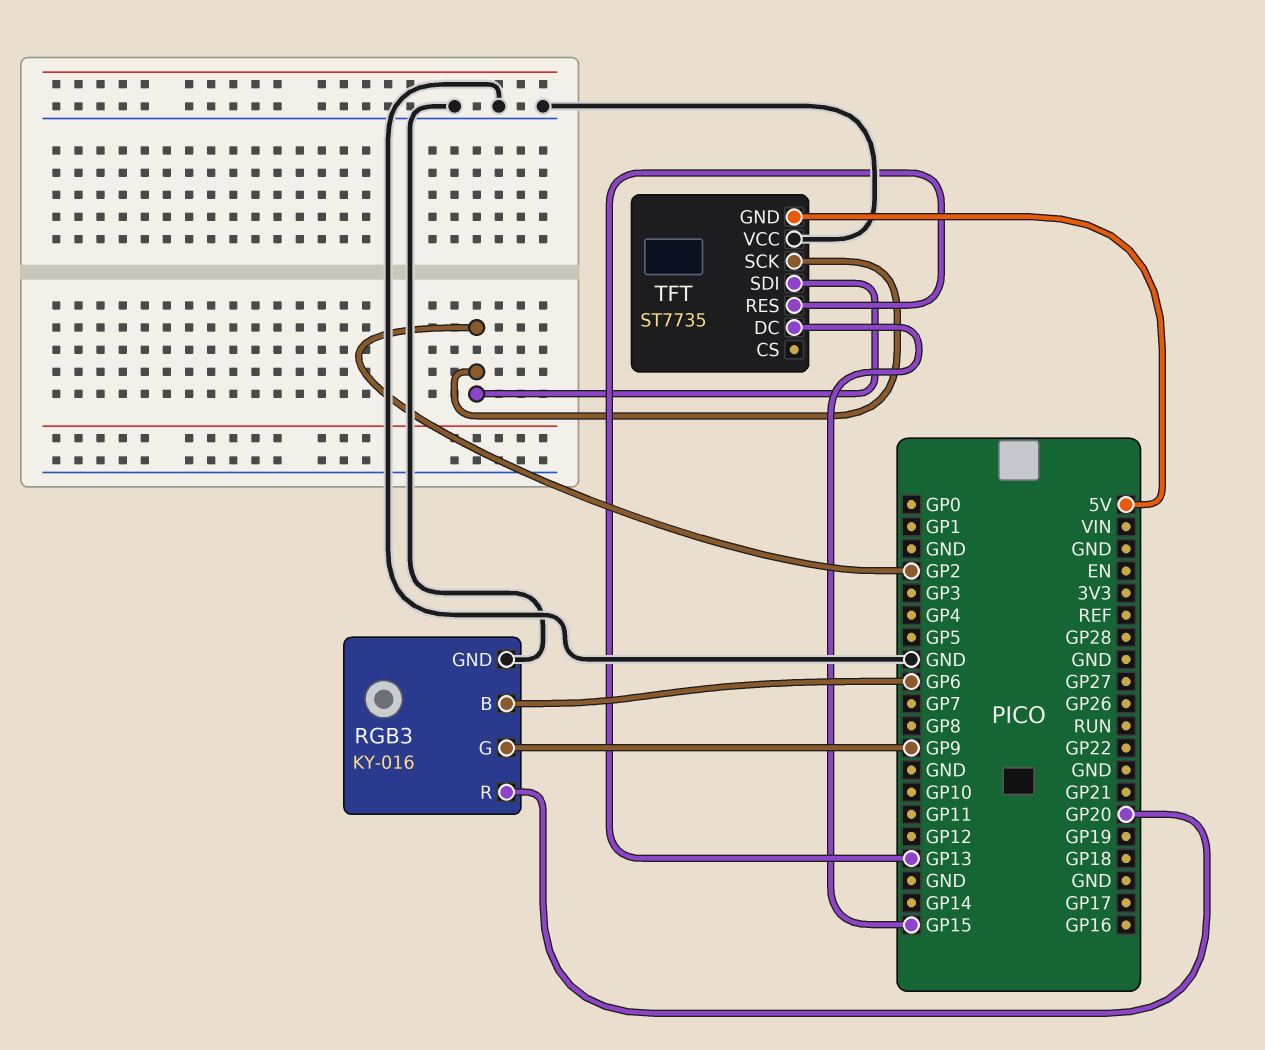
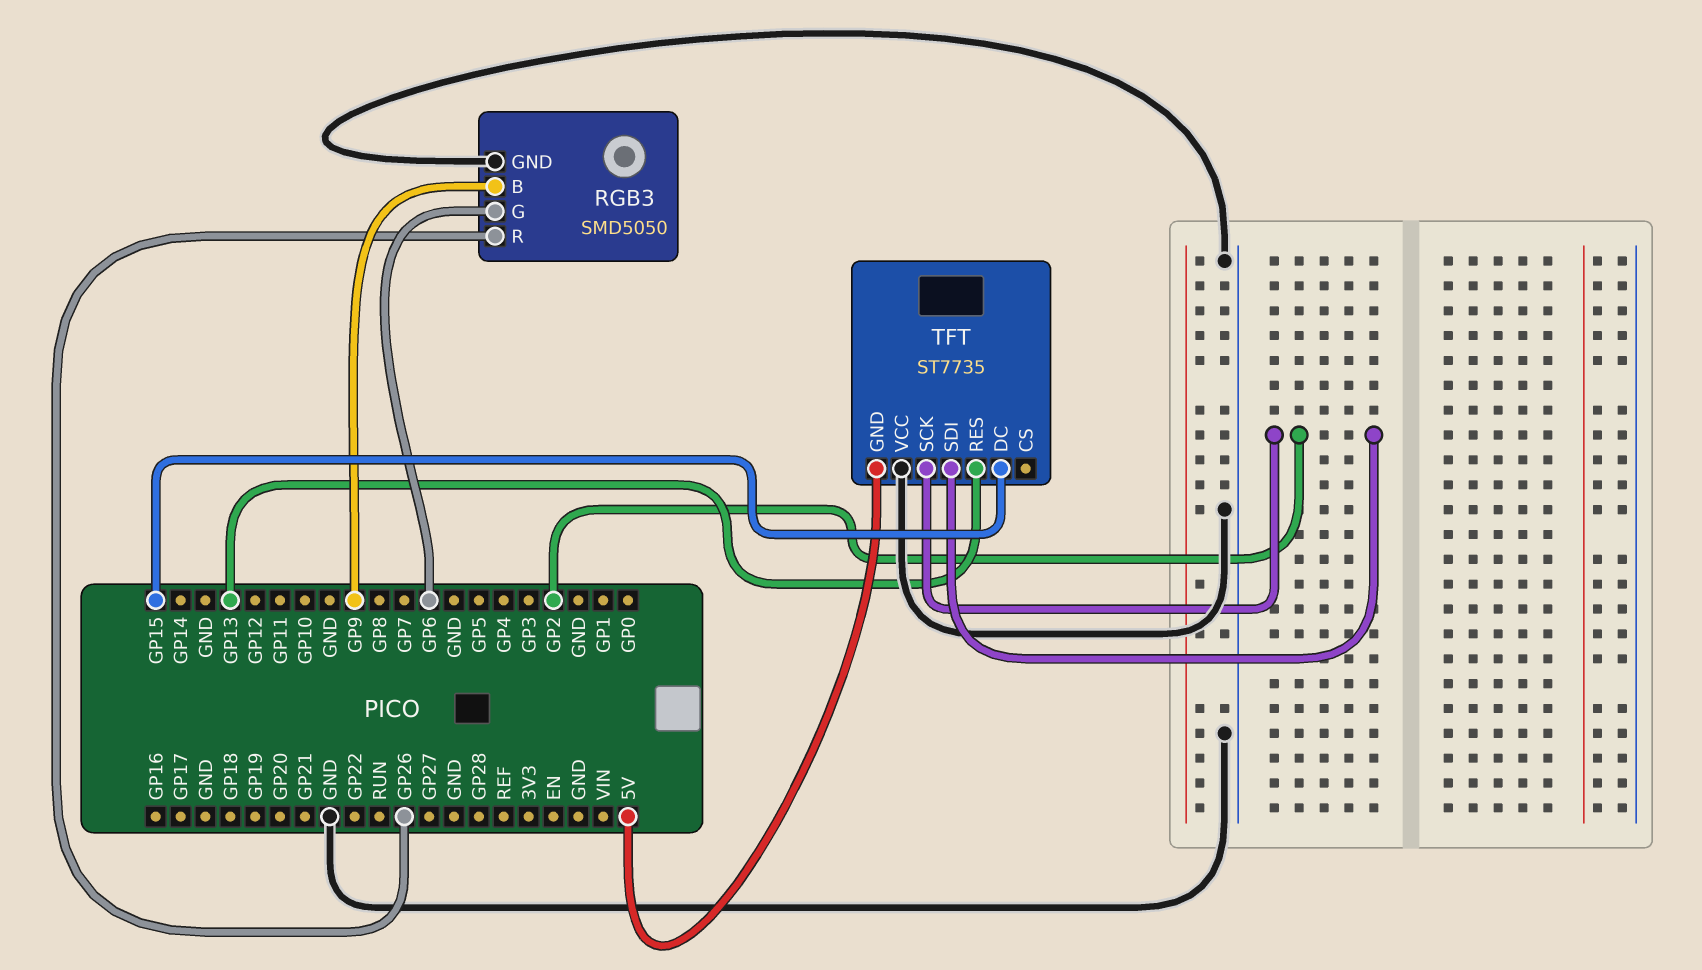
RGB3: KY-016 -> SMD5050
RGB3 pin B: GP6 -> GP9
RGB3 pin G: GP9 -> GP6
RGB3 pin R: GP20 -> GP26

